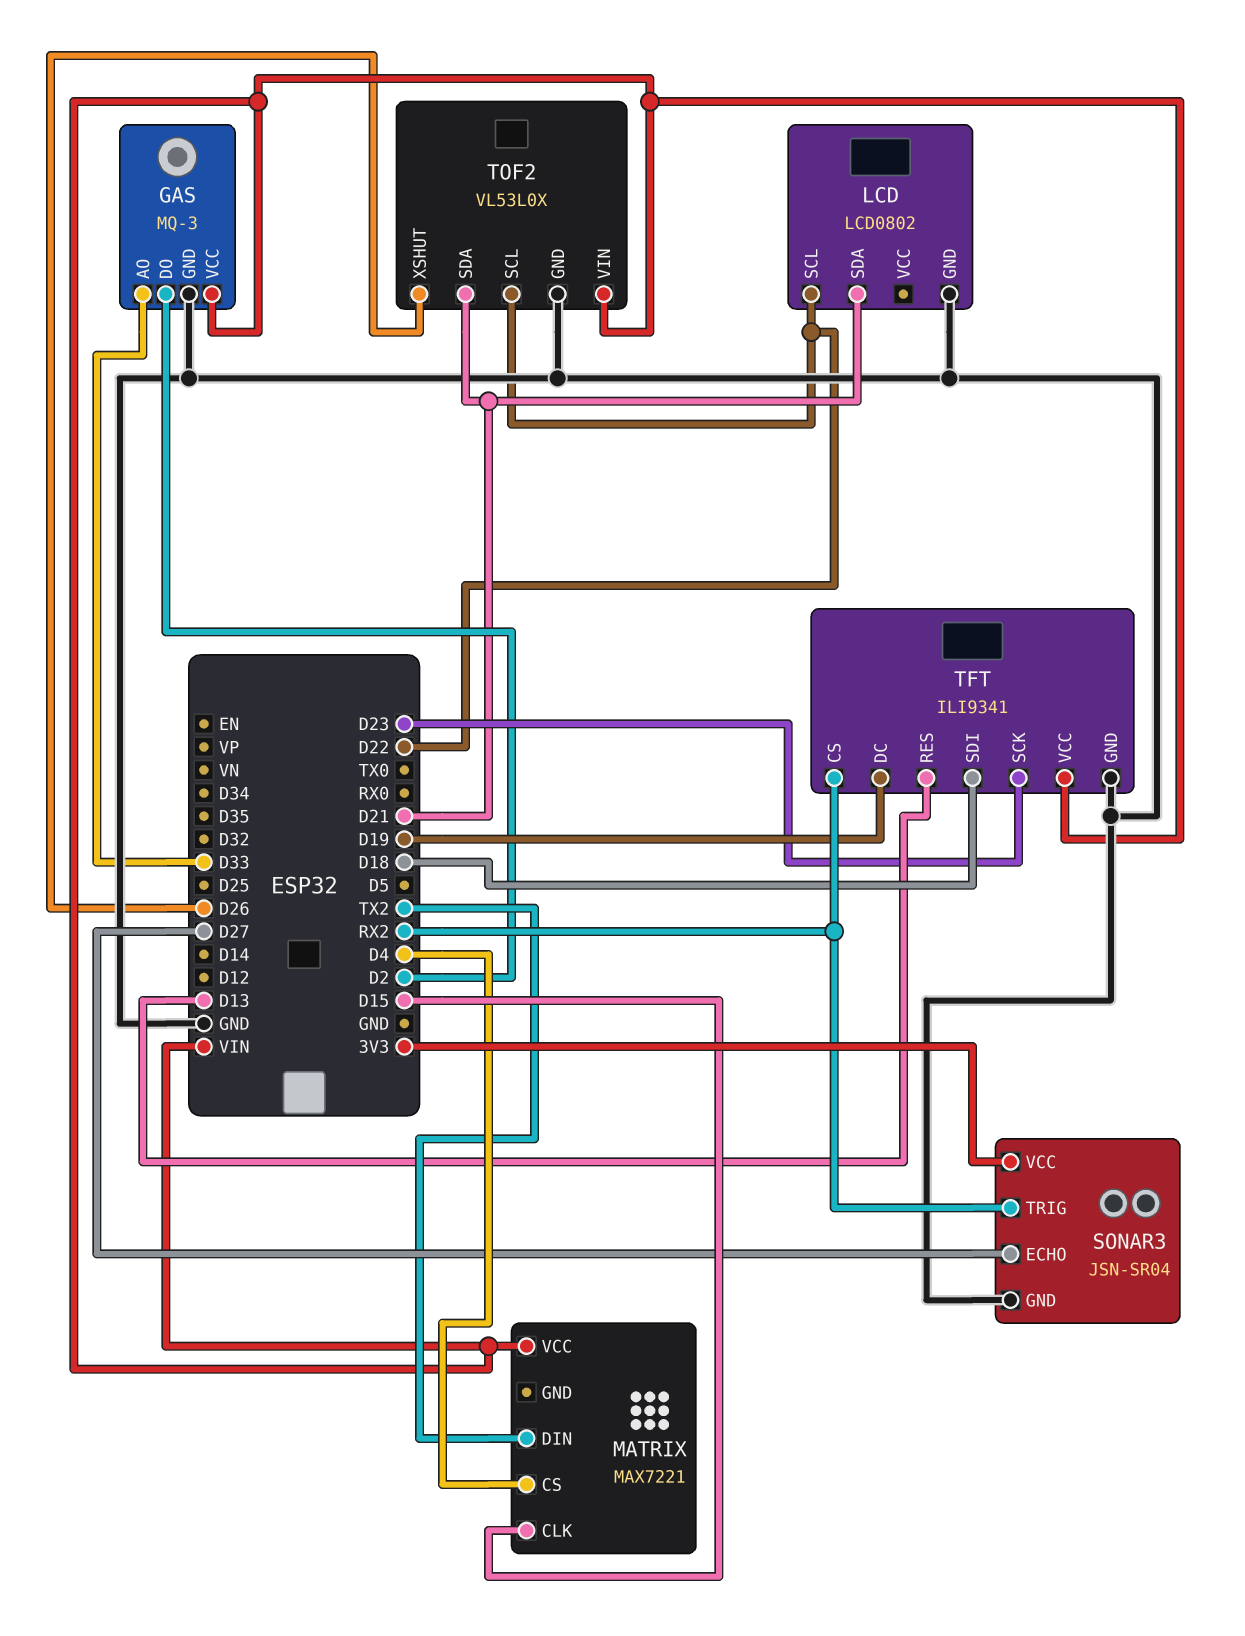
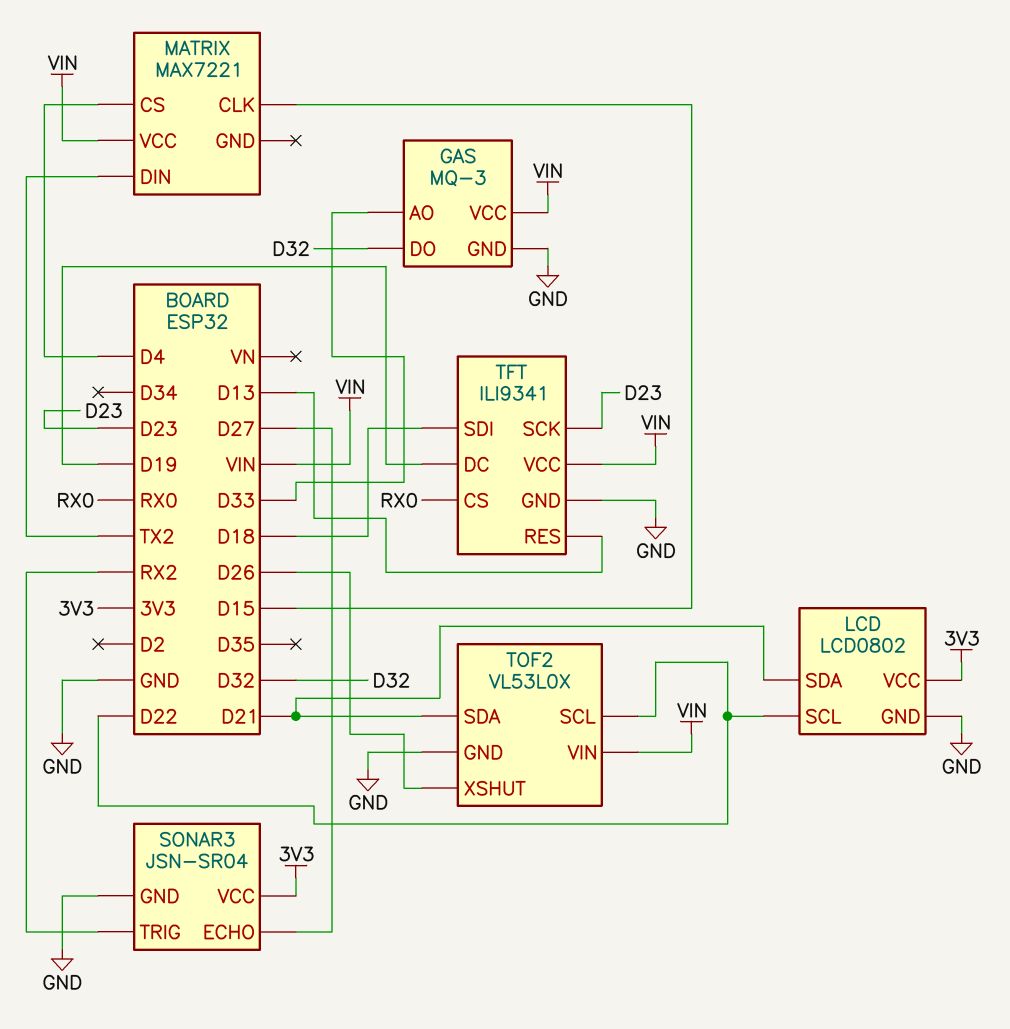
GAS pin DO: D2 -> D32
LCD pin VCC: none -> 3V3
TFT pin CS: RX2 -> RX0

